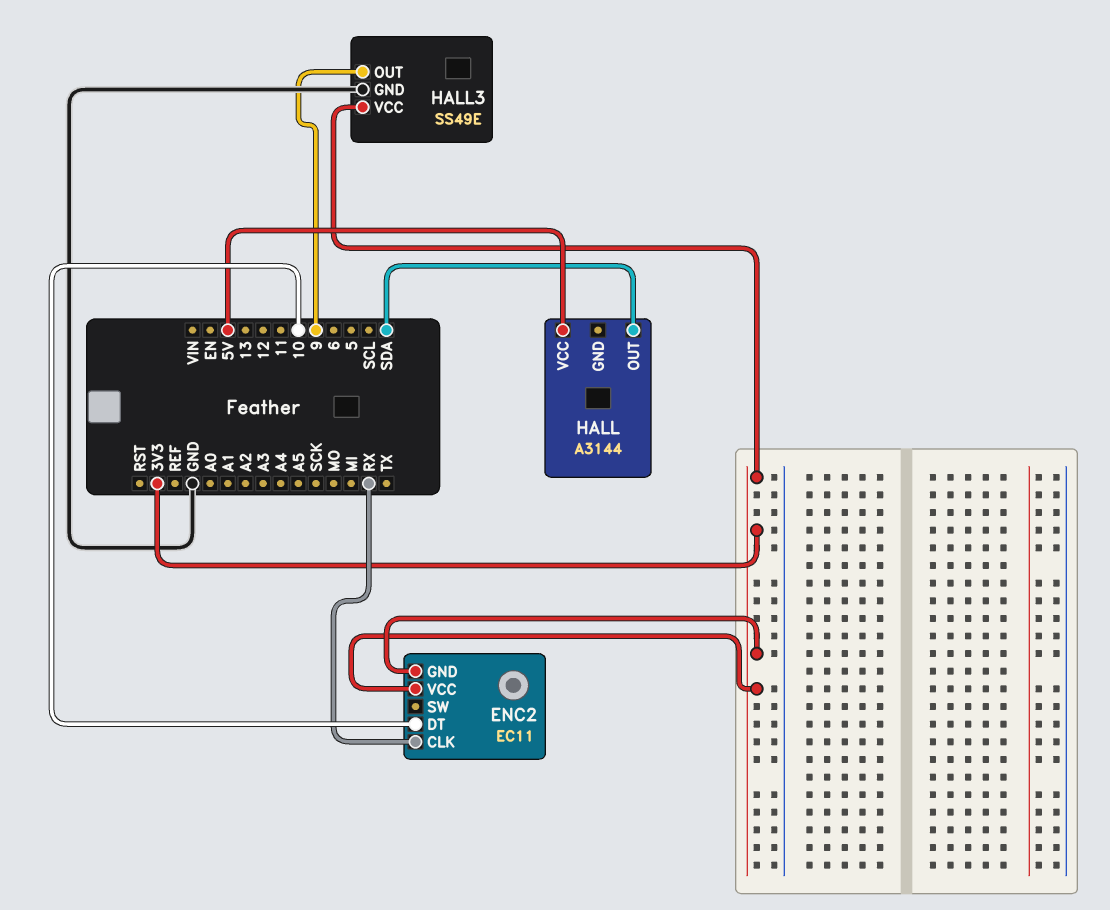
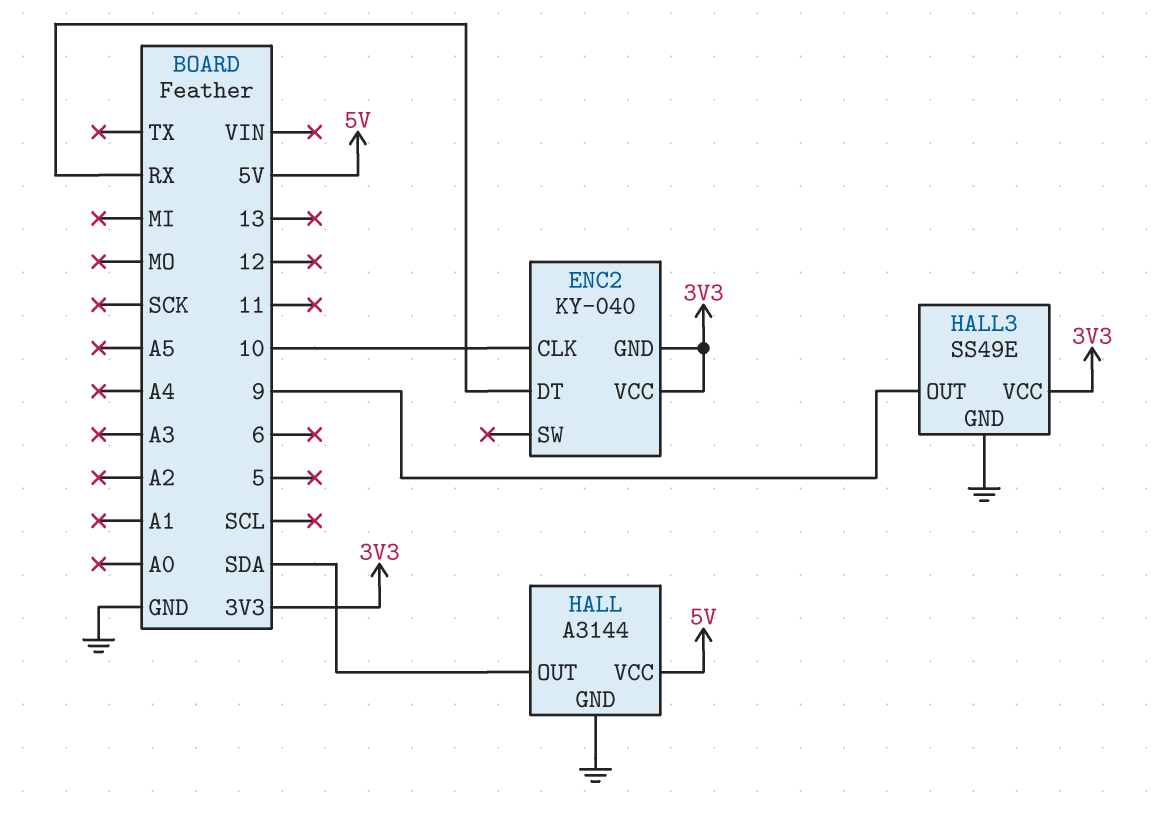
ENC2: EC11 -> KY-040
ENC2 pin CLK: RX -> 10
ENC2 pin DT: 10 -> RX
HALL pin GND: none -> GND

